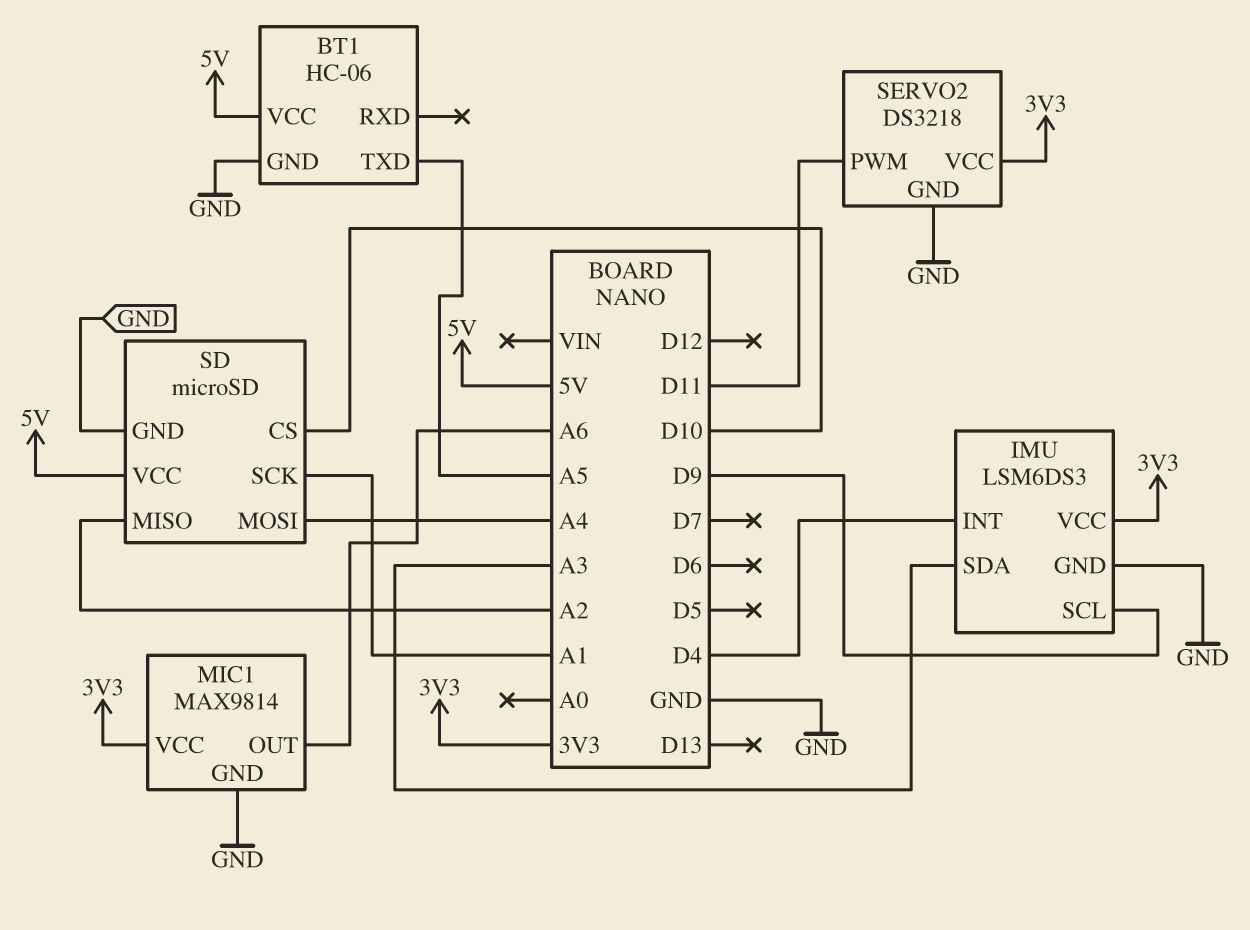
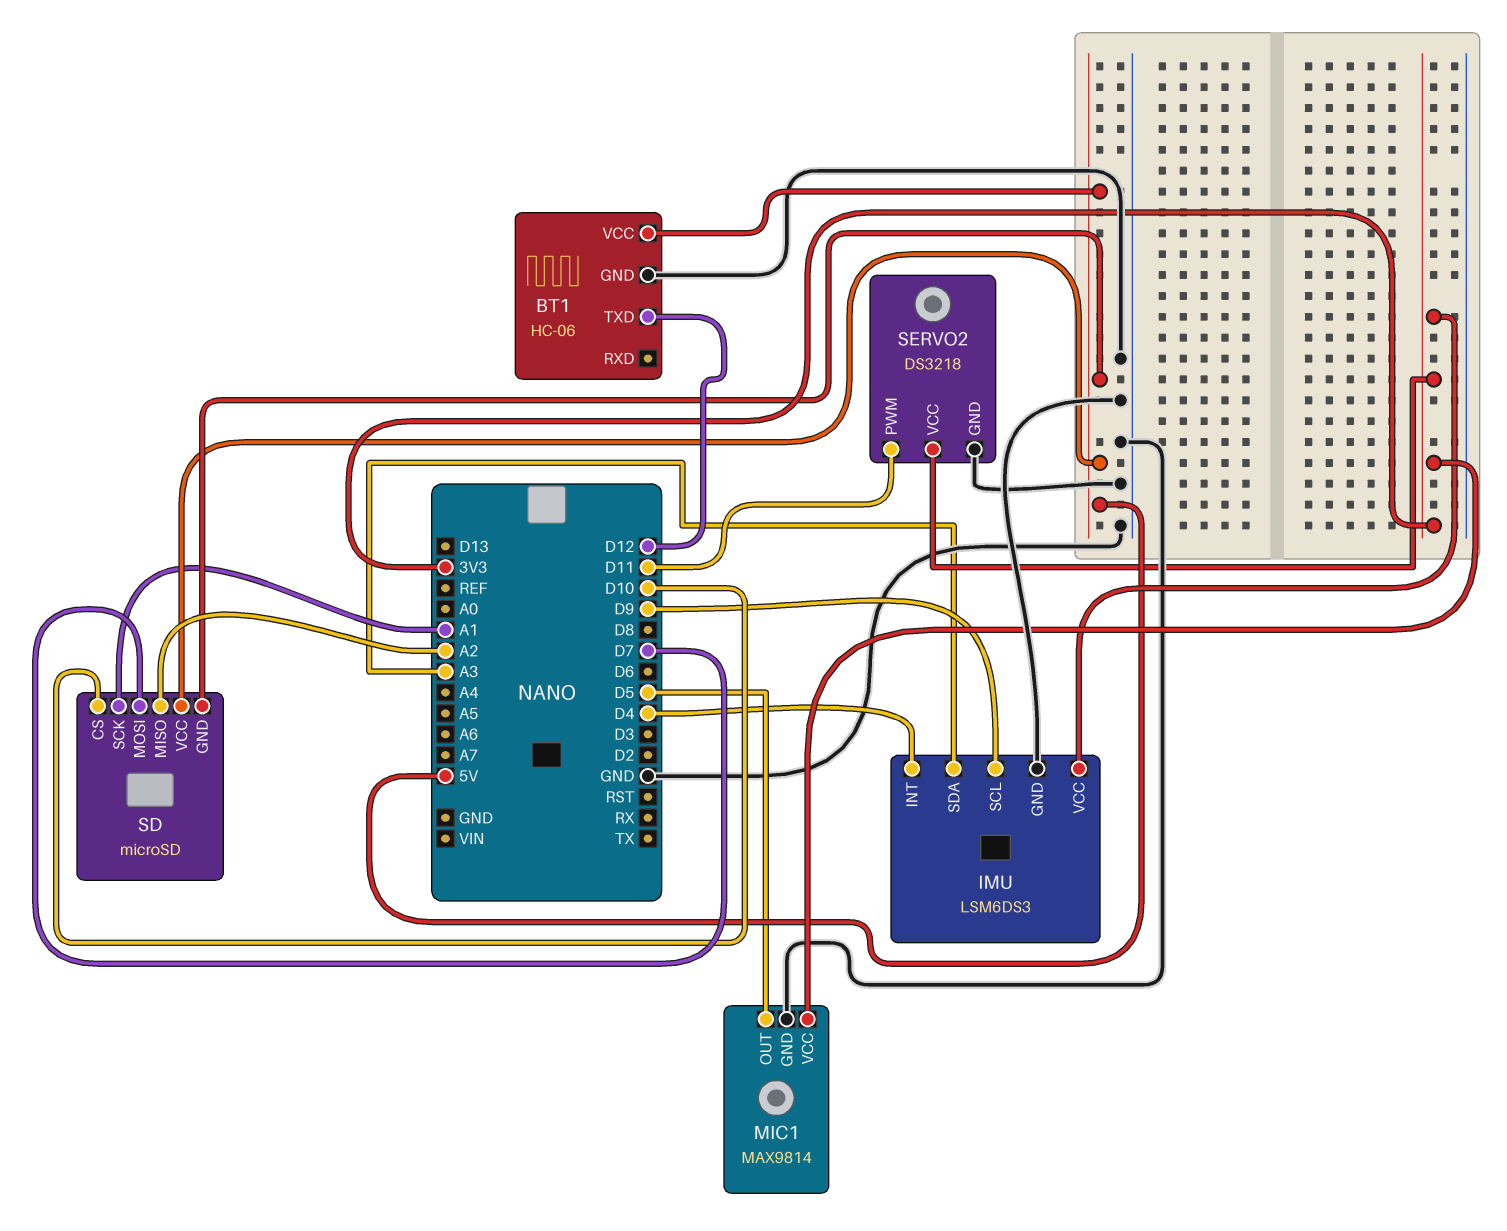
BT1 pin TXD: A5 -> D12
MIC1 pin OUT: A6 -> D5
SD pin GND: GND -> 5V
SD pin MOSI: A4 -> D7

